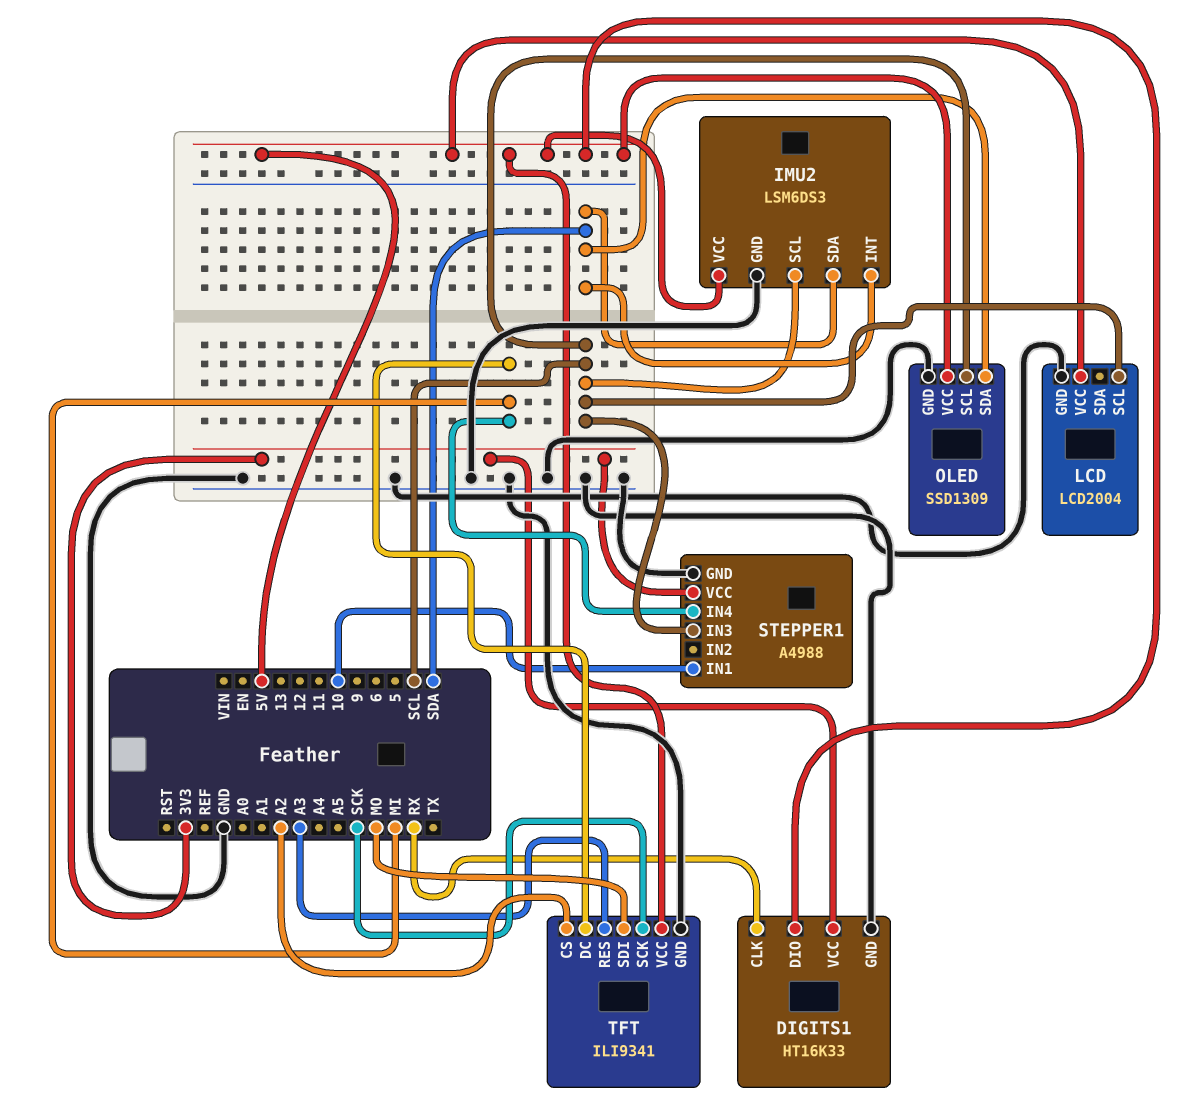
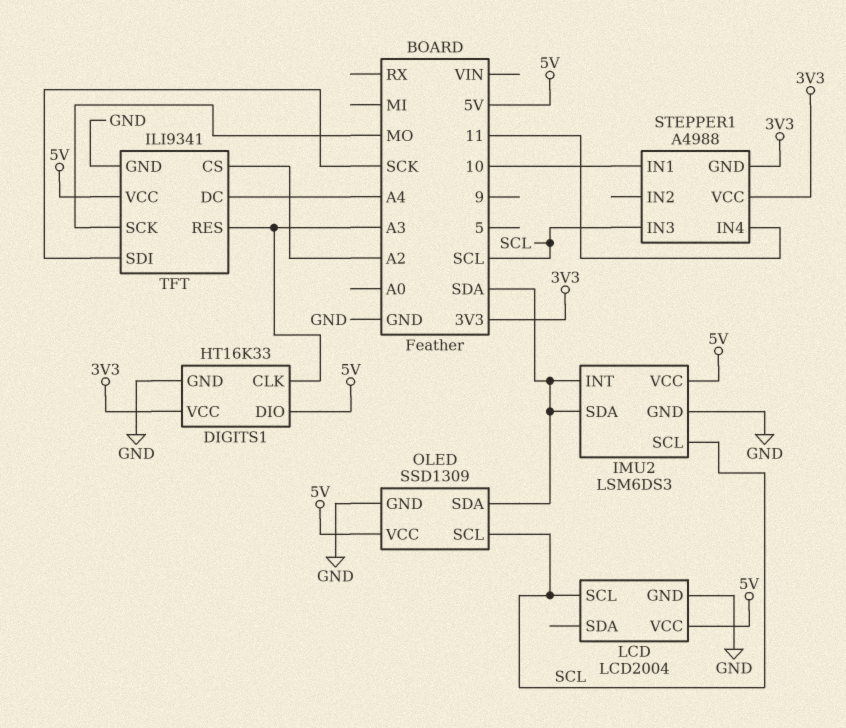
DIGITS1 pin CLK: RX -> A3
STEPPER1 pin GND: GND -> 3V3
STEPPER1 pin IN4: MI -> 11
TFT pin DC: MI -> A4
TFT pin SCK: SCK -> MO
TFT pin SDI: MO -> SCK

